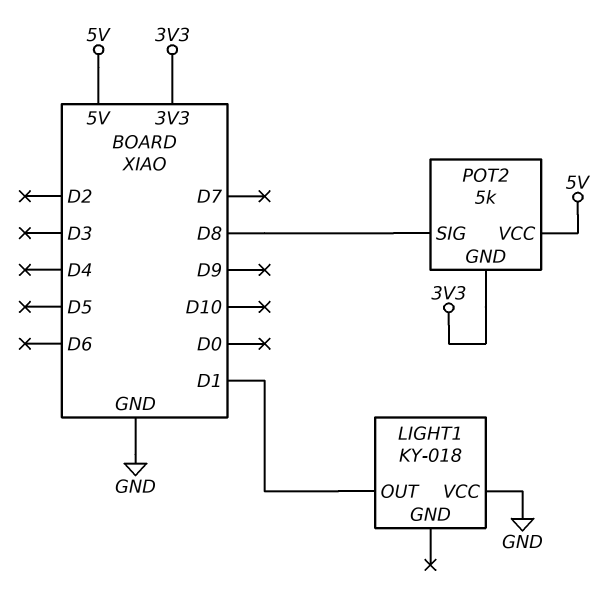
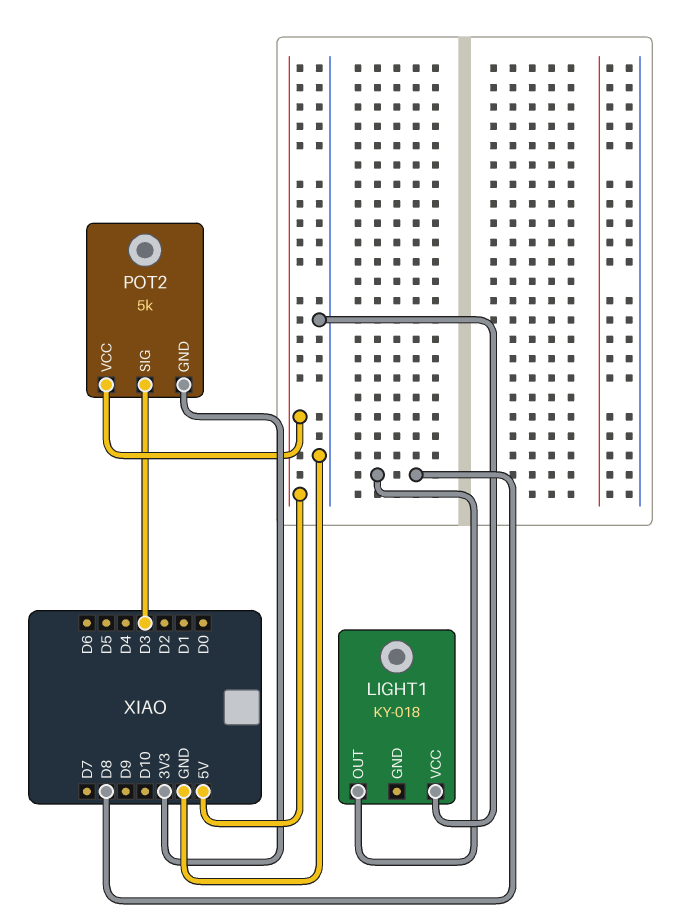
LIGHT1 pin OUT: D1 -> D8
POT2 pin SIG: D8 -> D3

